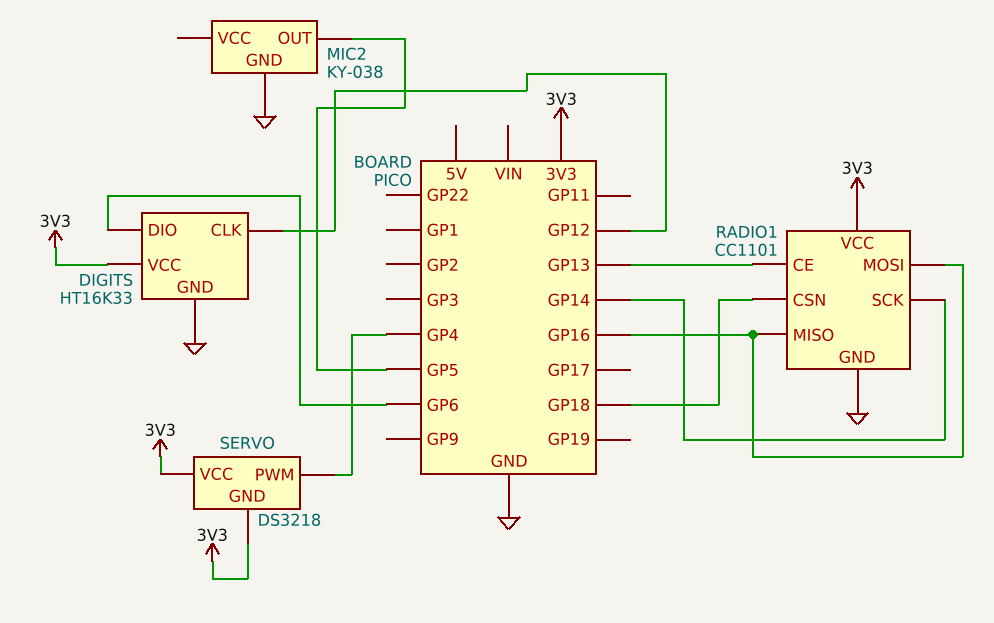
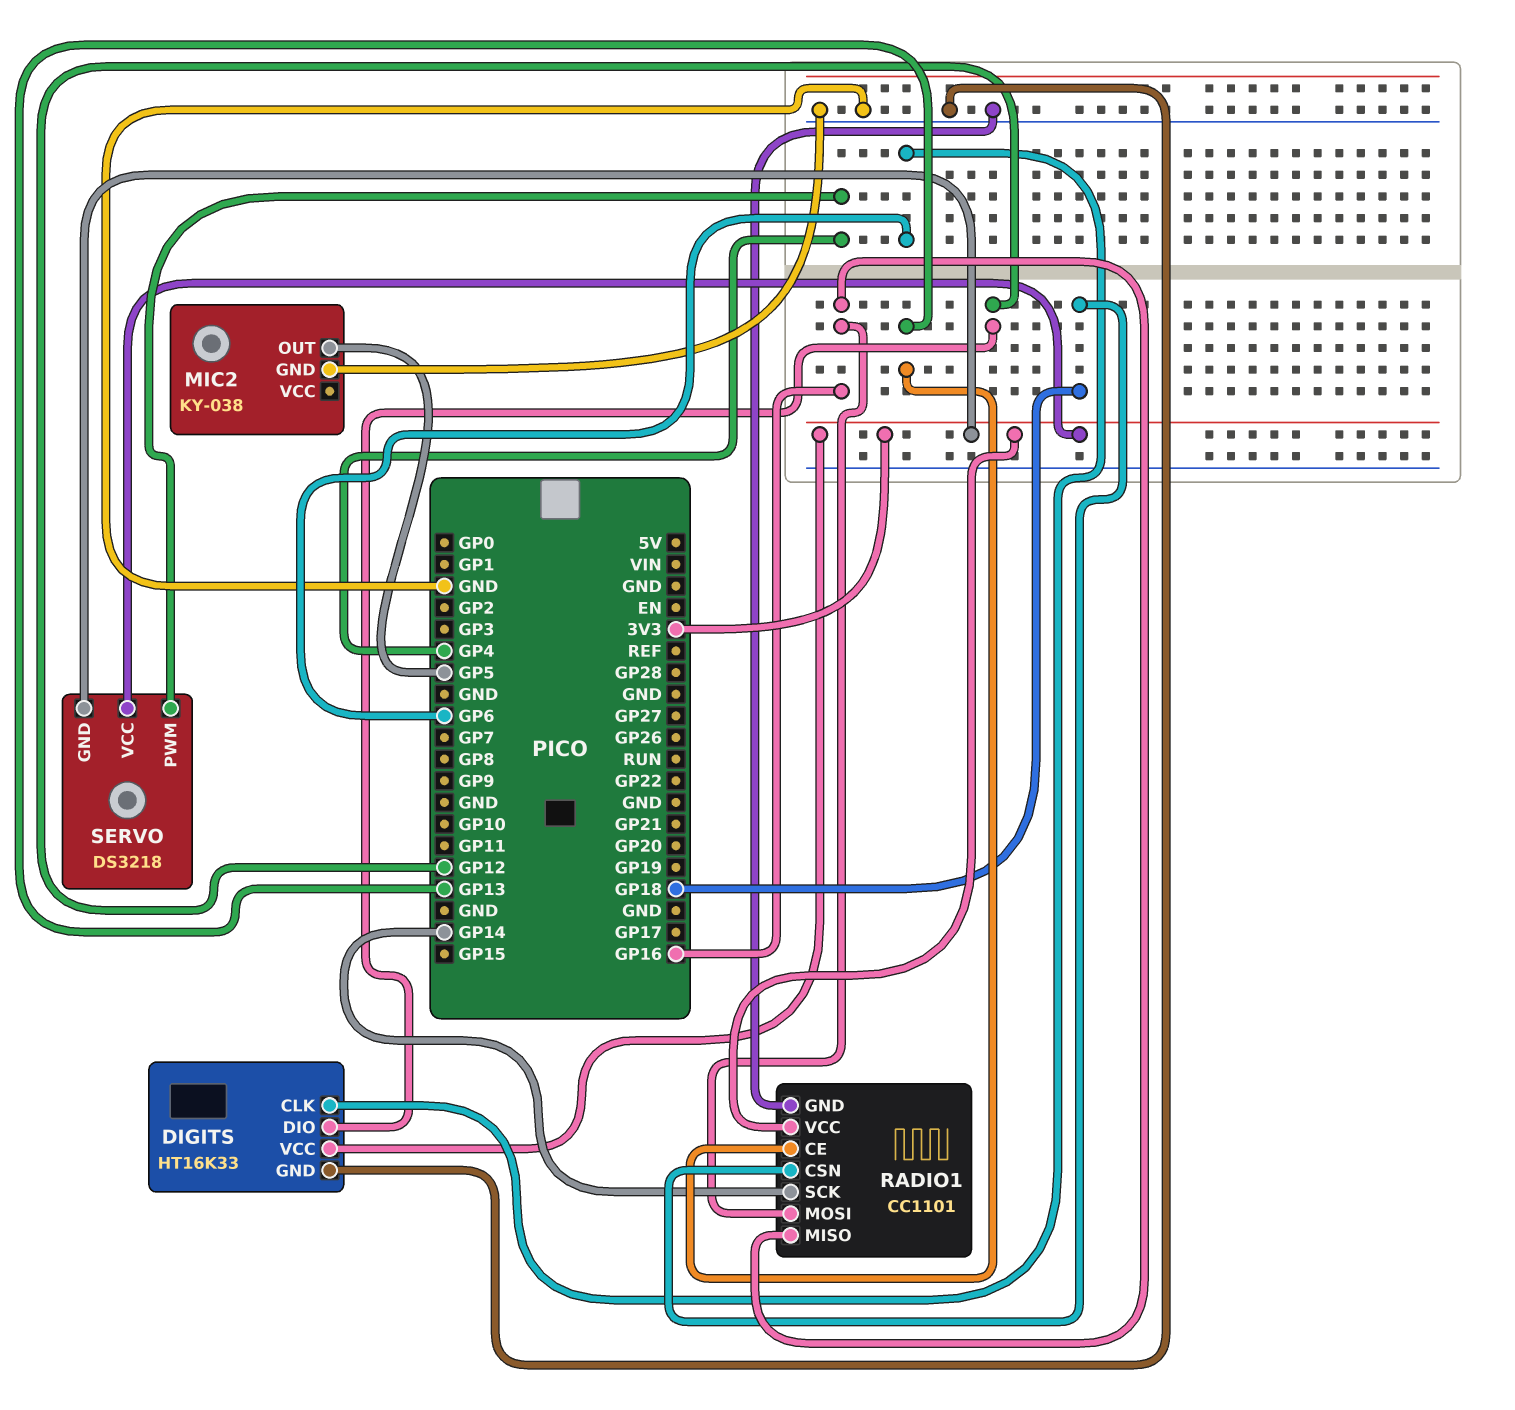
DIGITS pin CLK: GP12 -> GP6
DIGITS pin DIO: GP6 -> GP12

